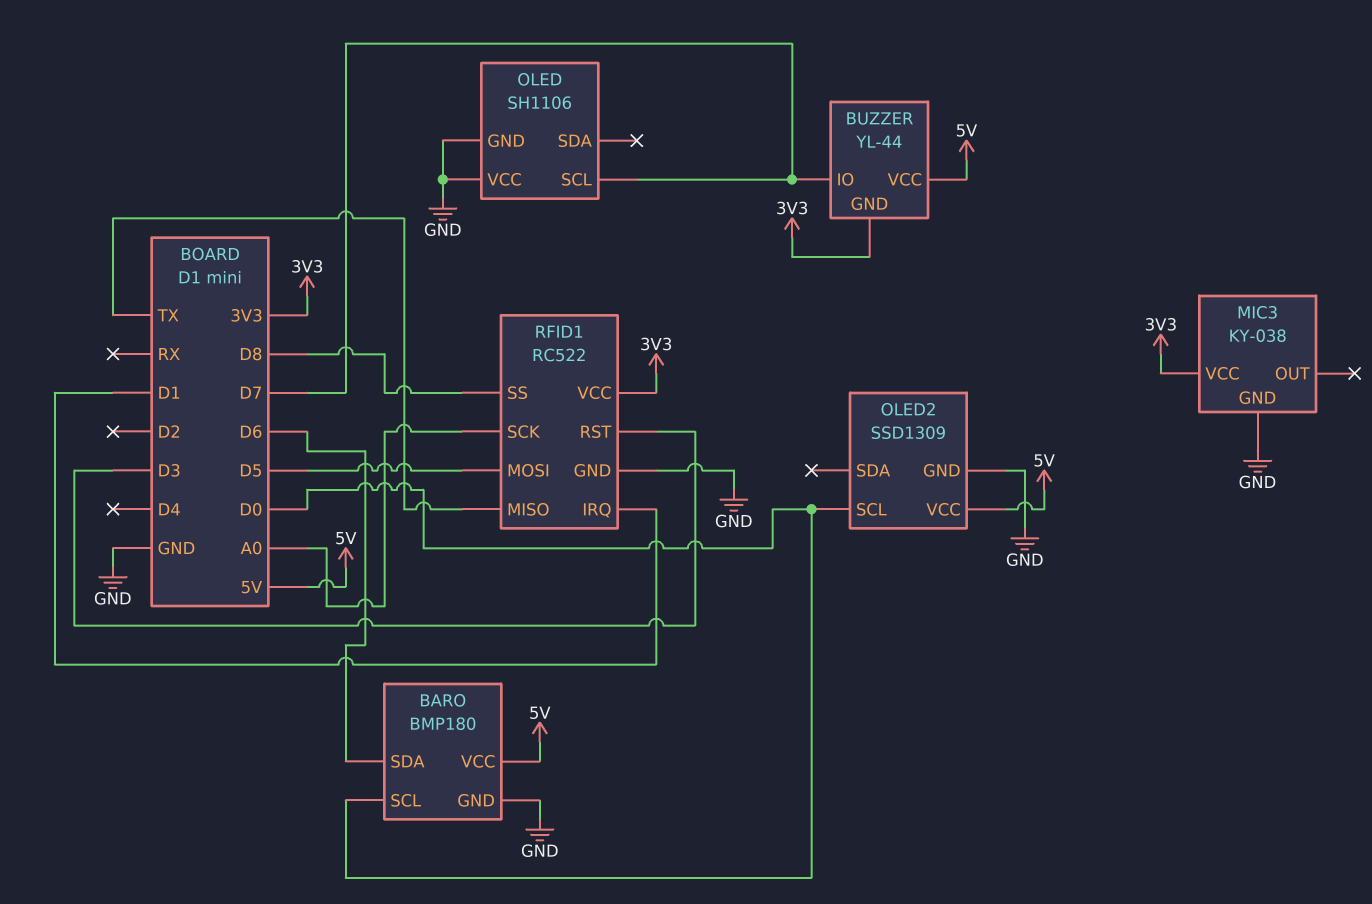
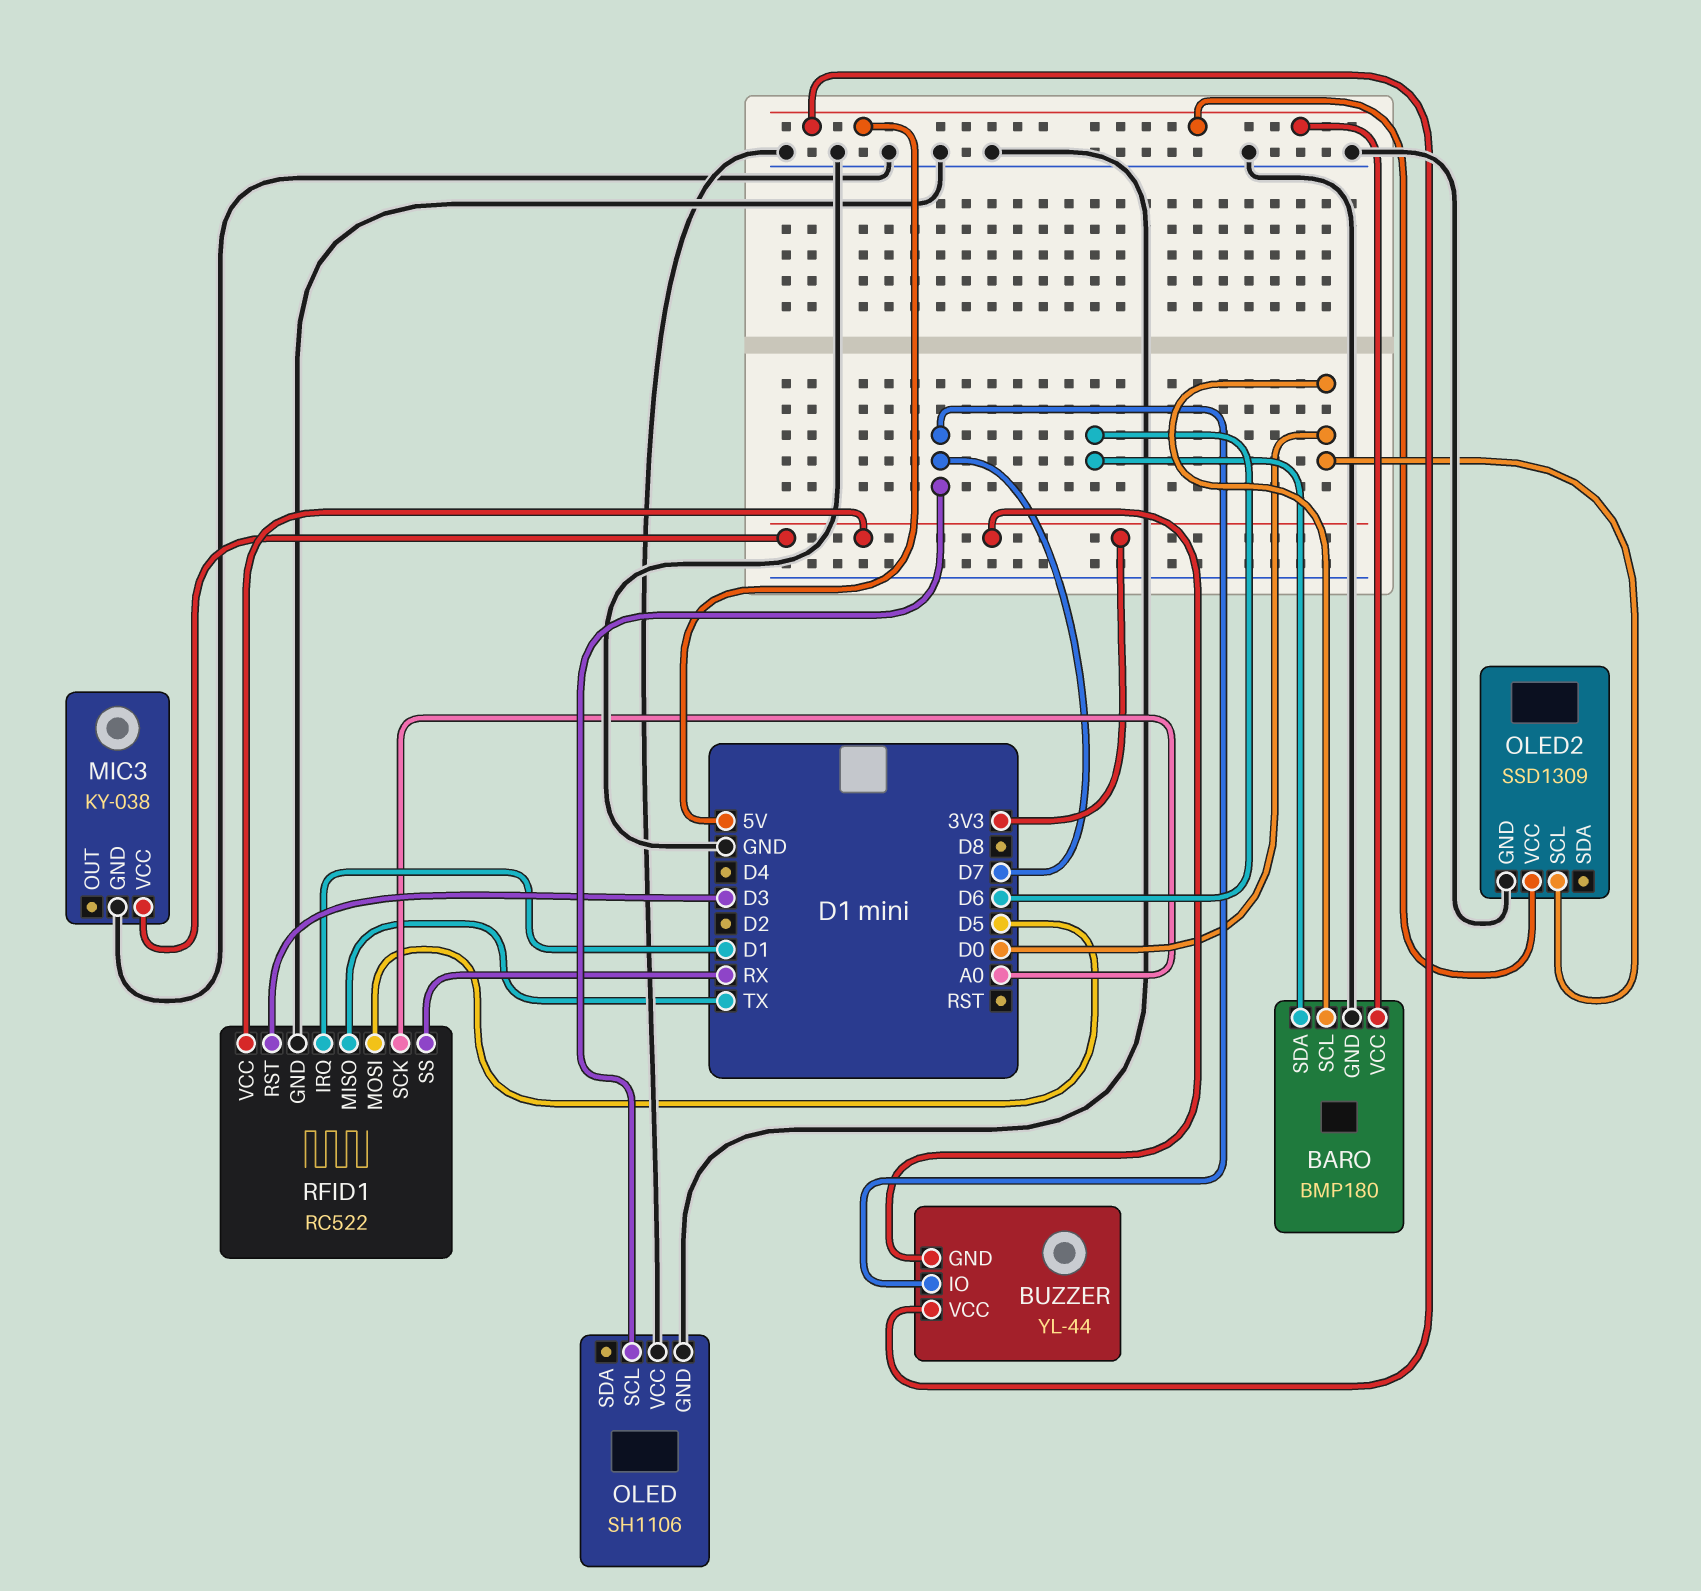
RFID1 pin SS: D8 -> RX

